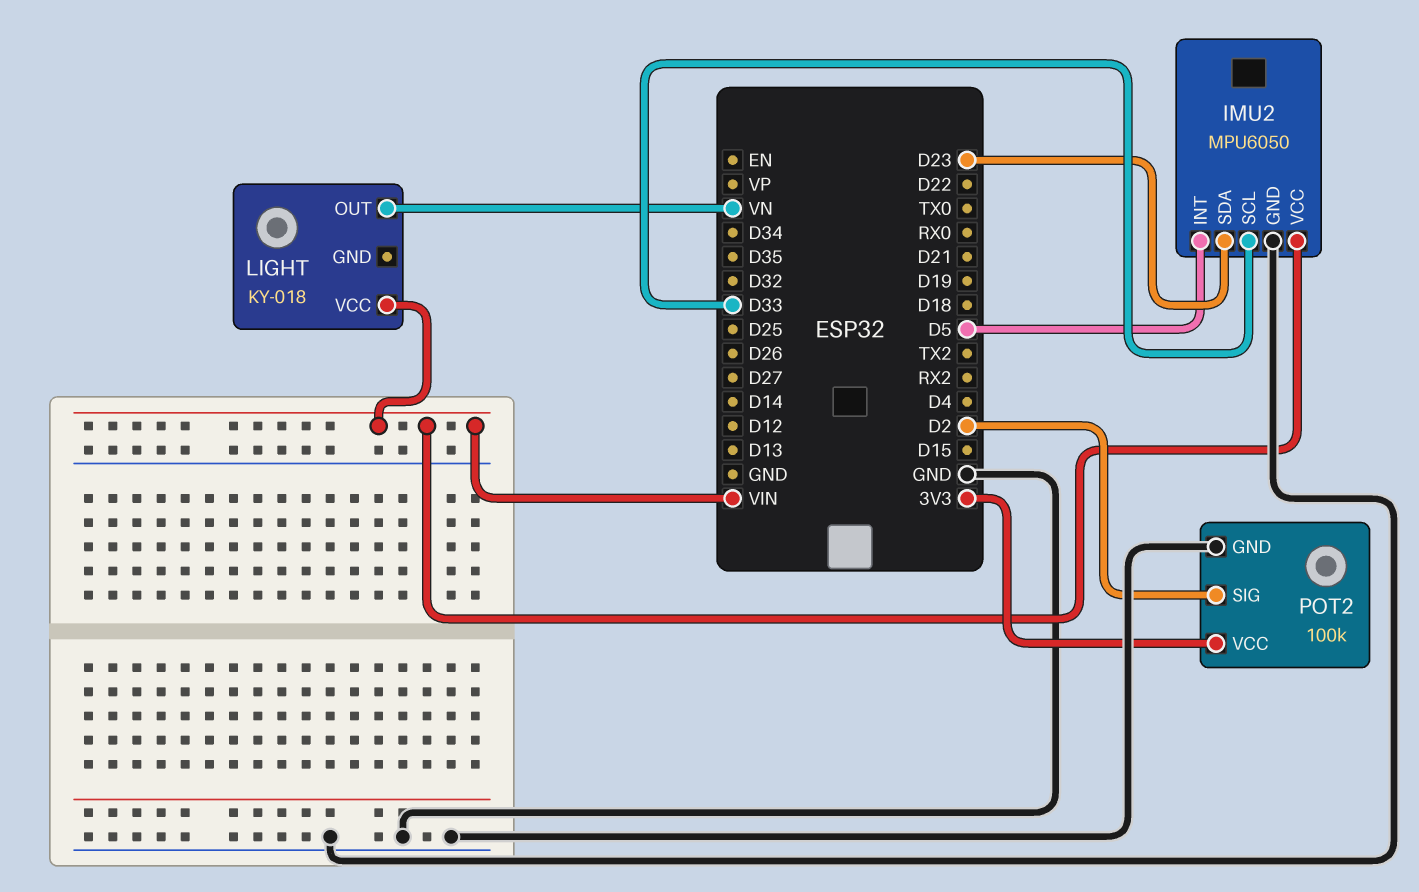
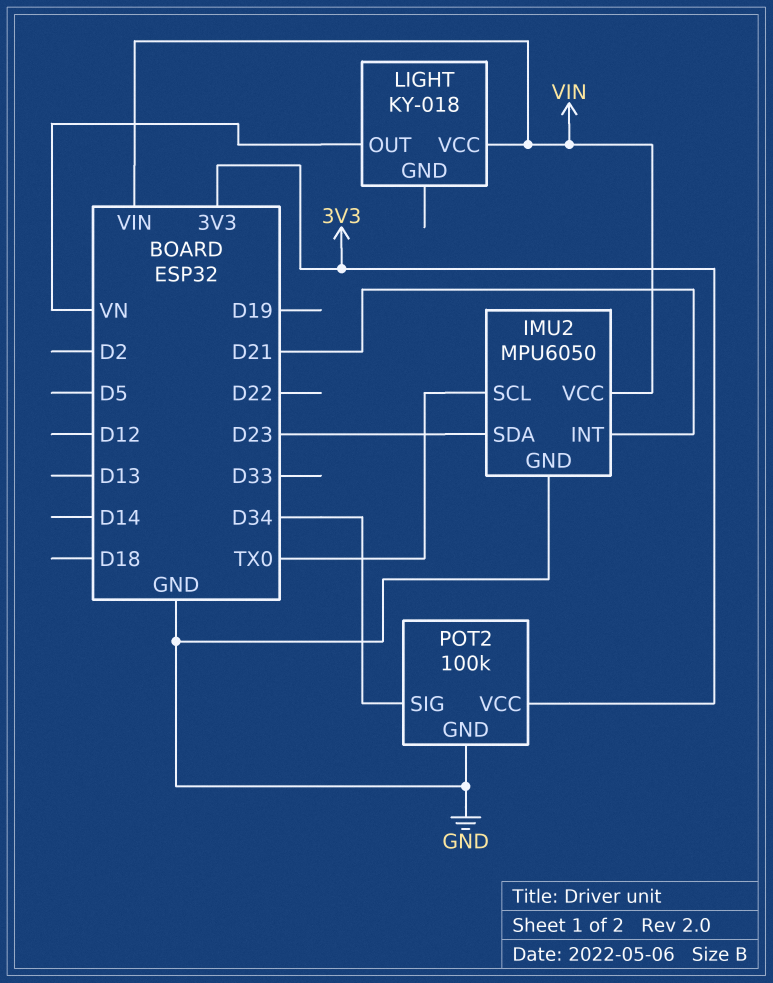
IMU2 pin INT: D5 -> D21
IMU2 pin SCL: D33 -> TX0
POT2 pin SIG: D2 -> D34

